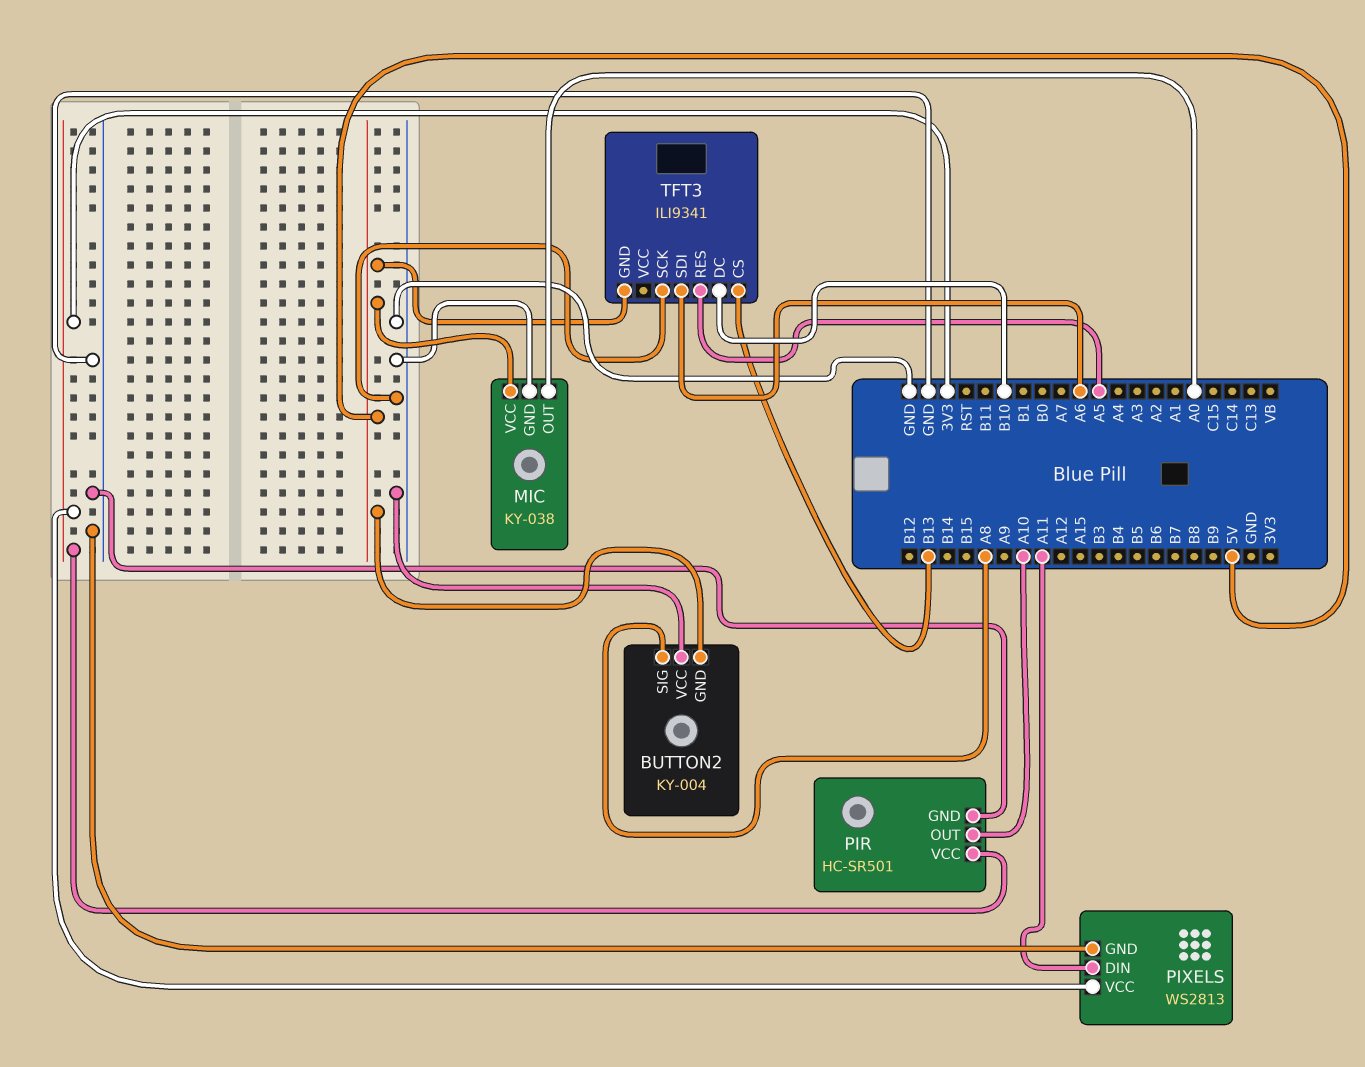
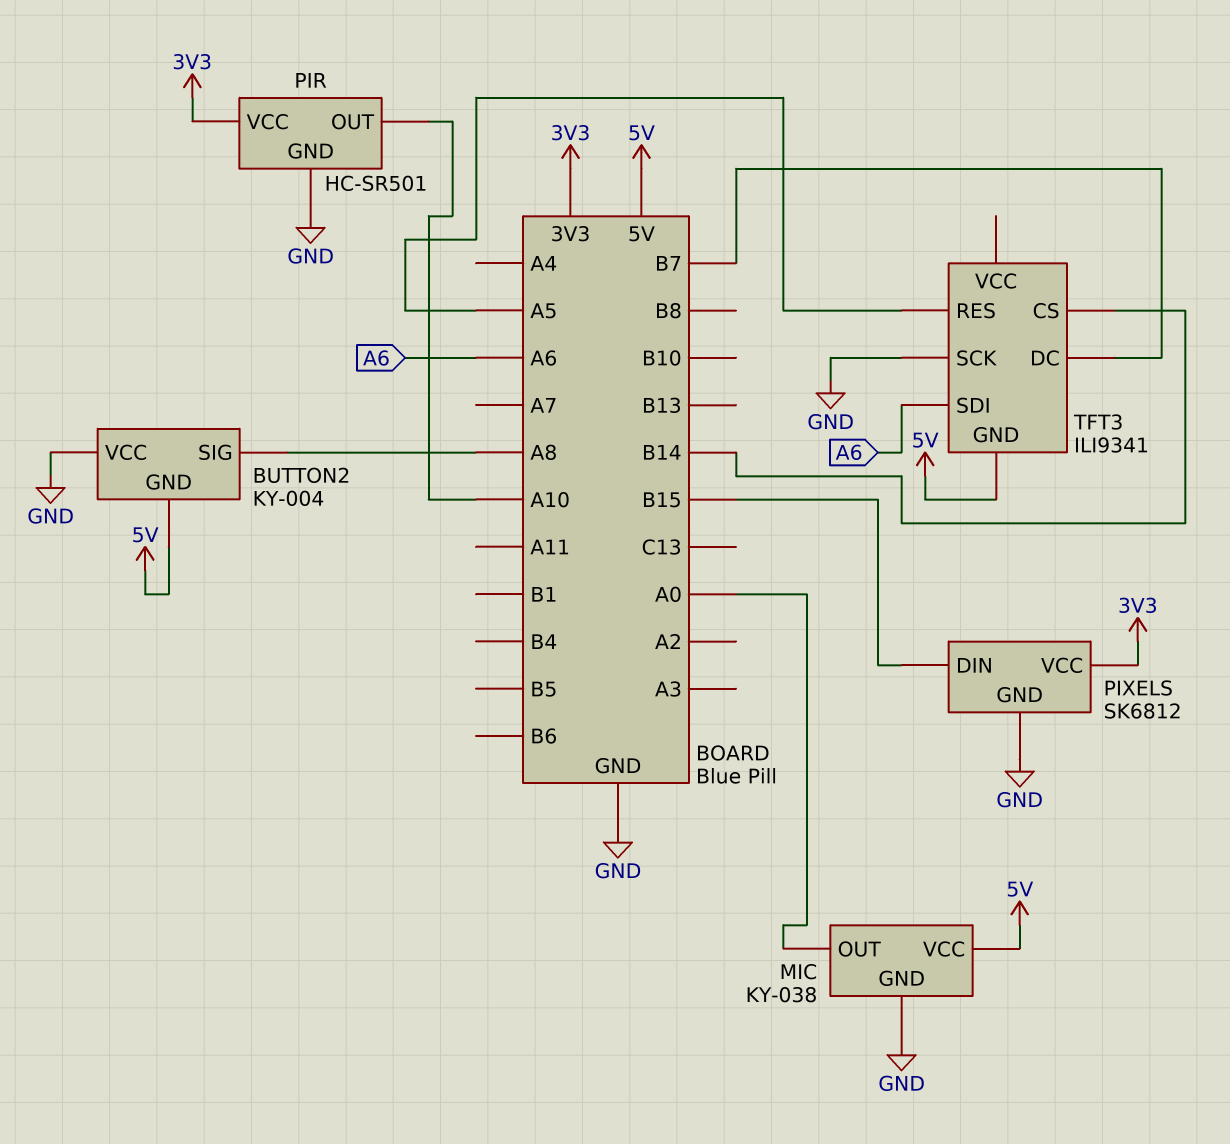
PIXELS: WS2813 -> SK6812
PIXELS pin DIN: A11 -> B15
TFT3 pin CS: B13 -> B14
TFT3 pin DC: B10 -> B7

